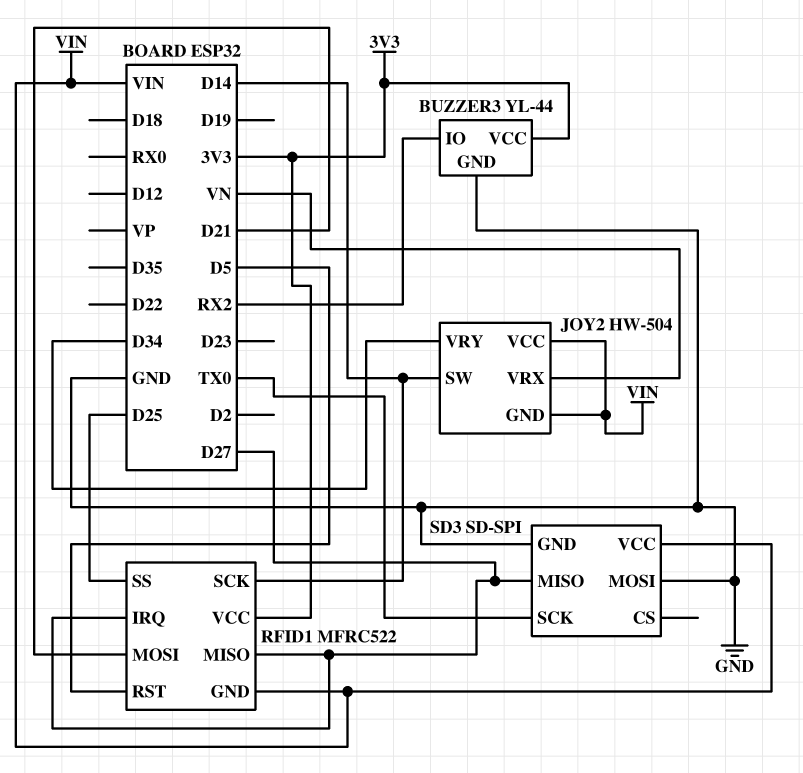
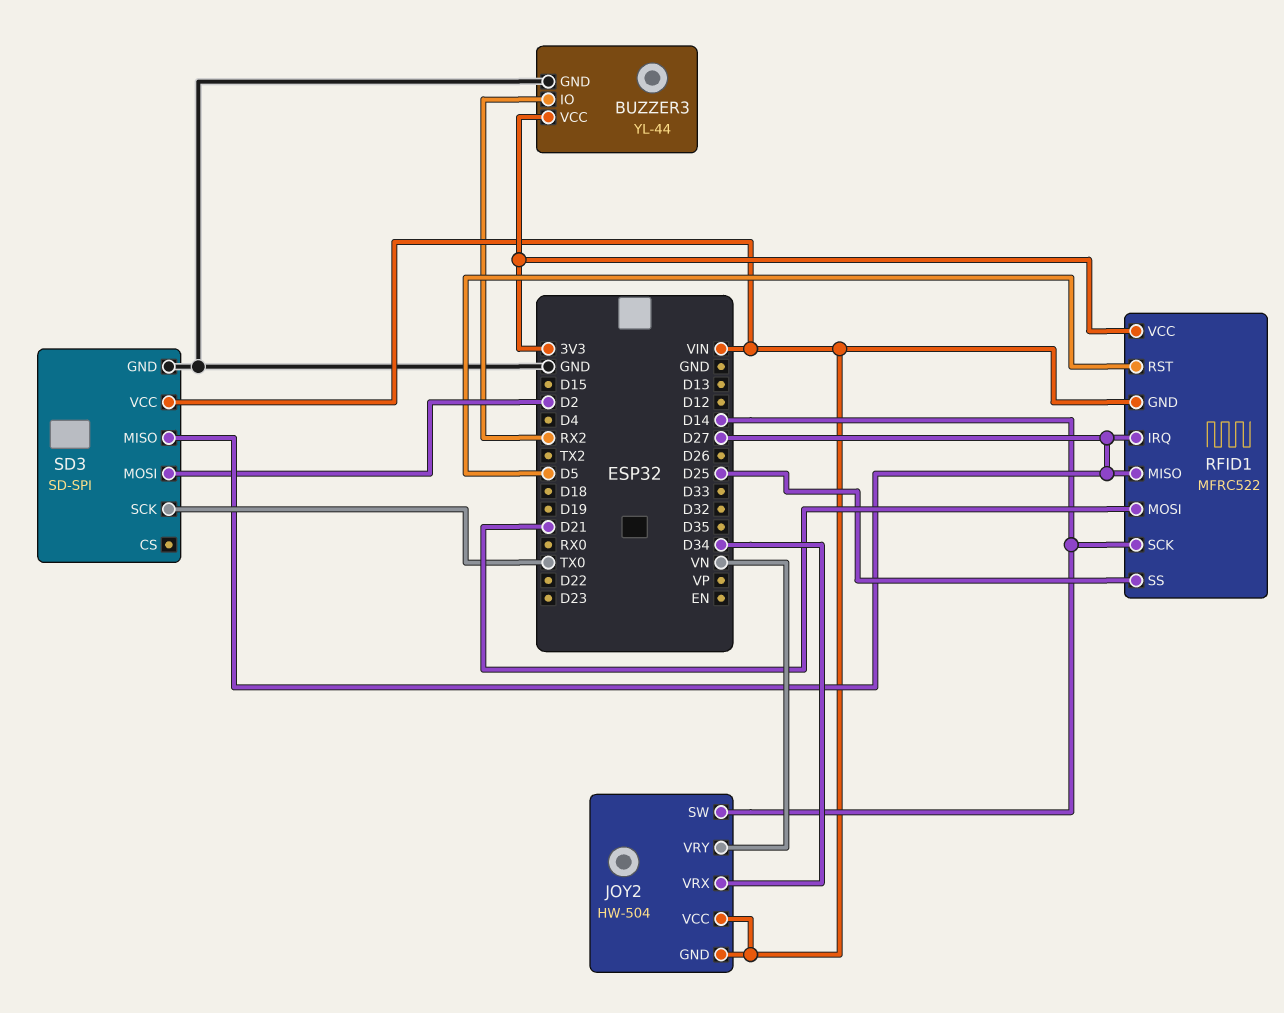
JOY2 pin VRX: VN -> D34
JOY2 pin VRY: D34 -> VN
SD3 pin MOSI: GND -> D2

